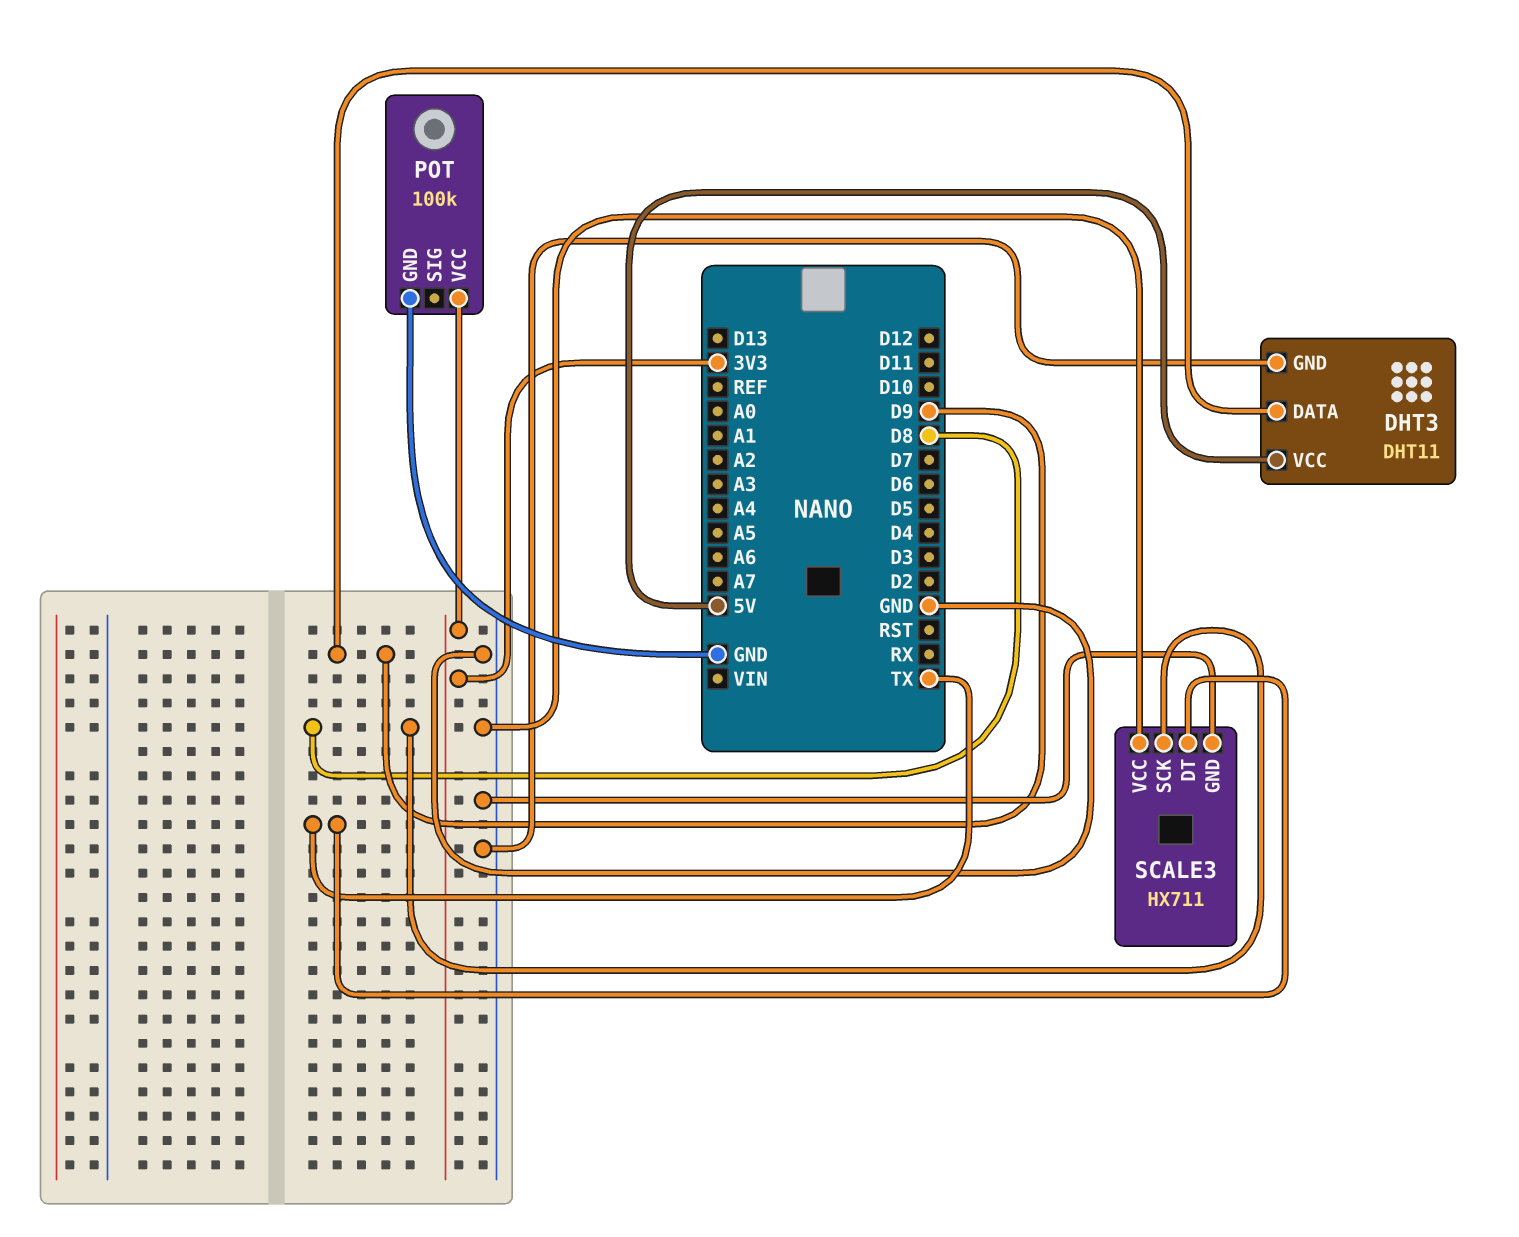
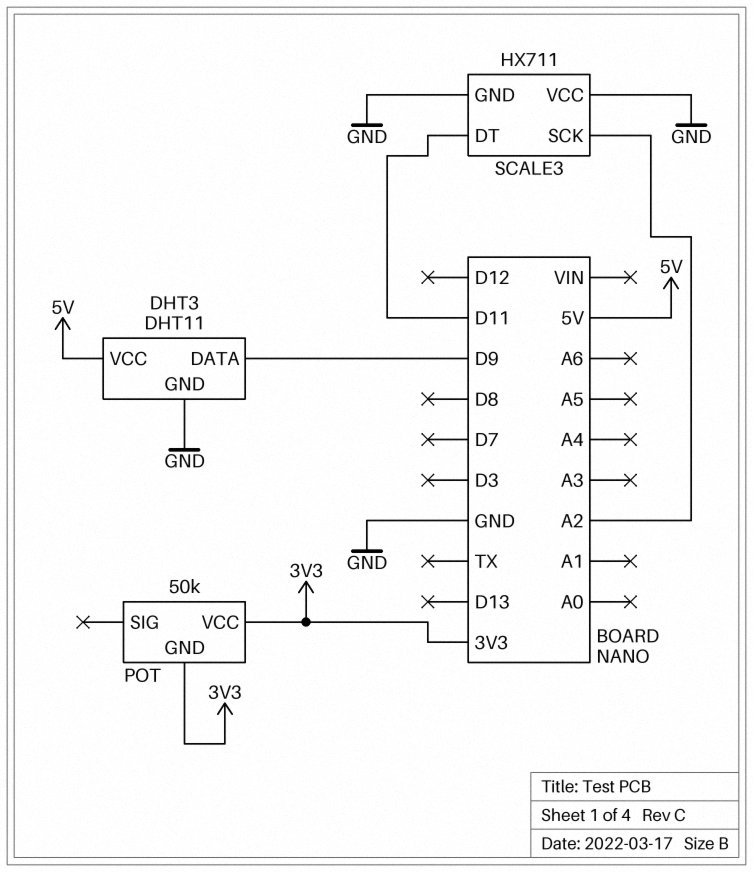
POT: 100k -> 50k
POT pin GND: GND -> 3V3
SCALE3 pin DT: TX -> D11
SCALE3 pin SCK: D8 -> A2

